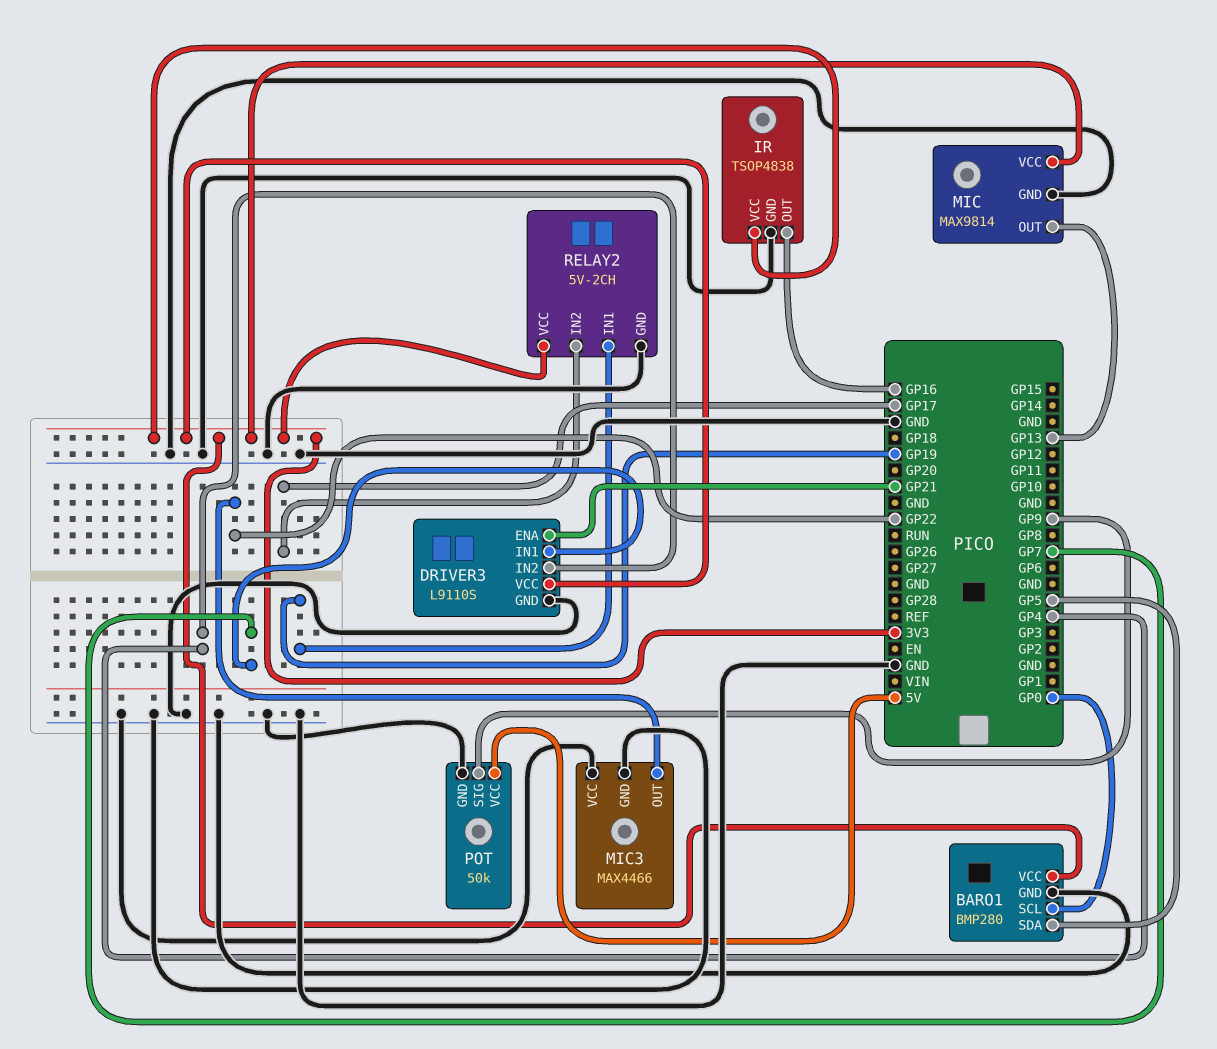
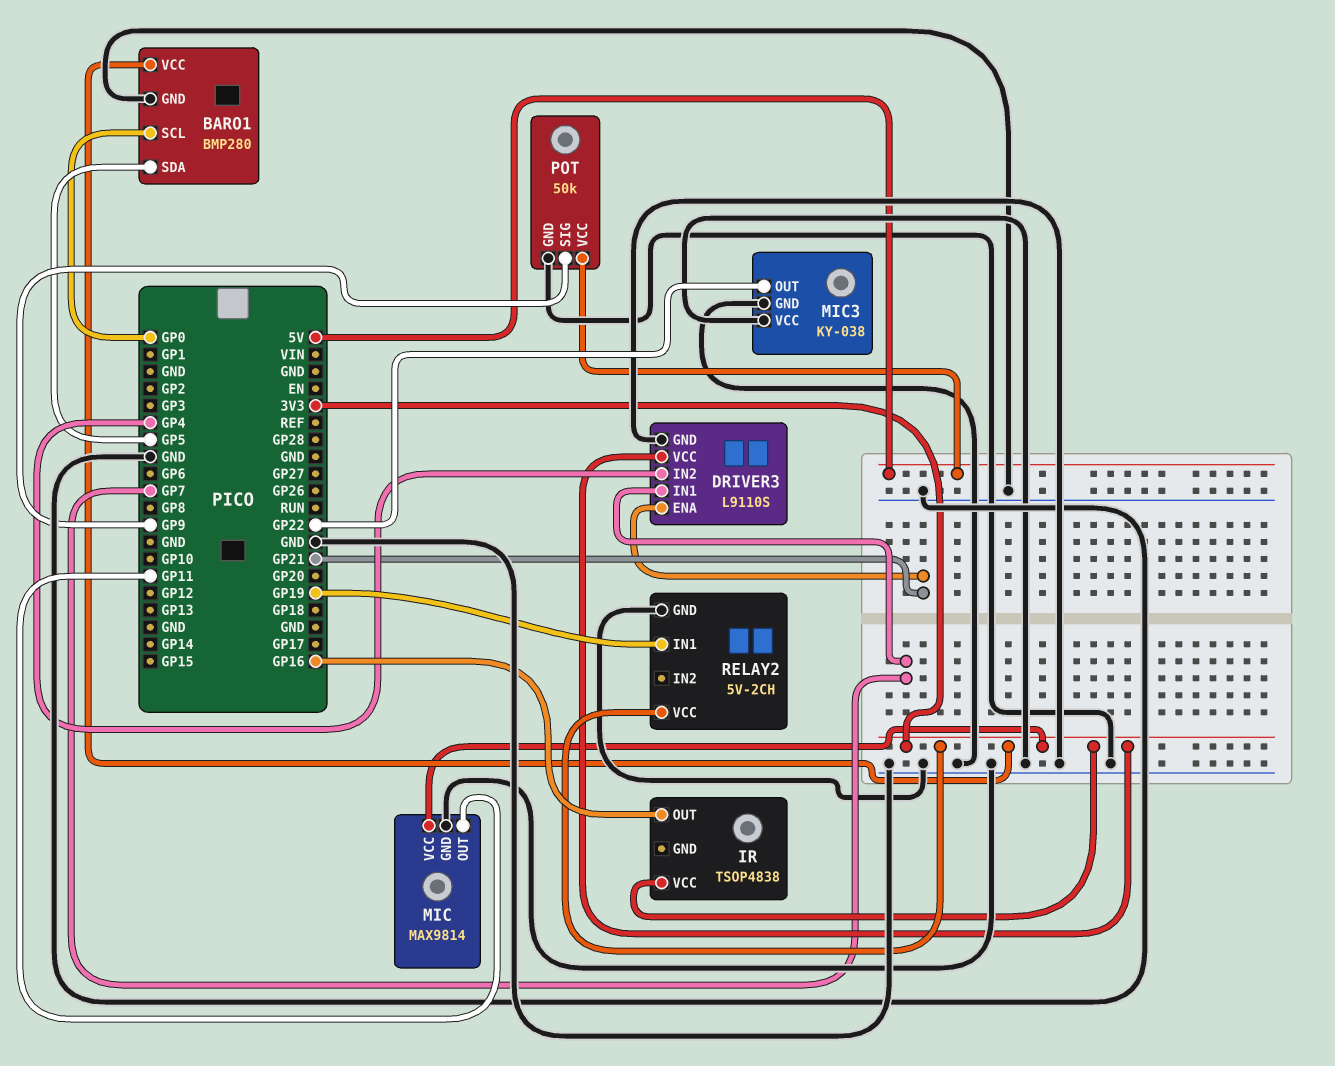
IR pin GND: GND -> none
MIC pin OUT: GP13 -> GP11
MIC3: MAX4466 -> KY-038
RELAY2 pin IN2: GP17 -> none

